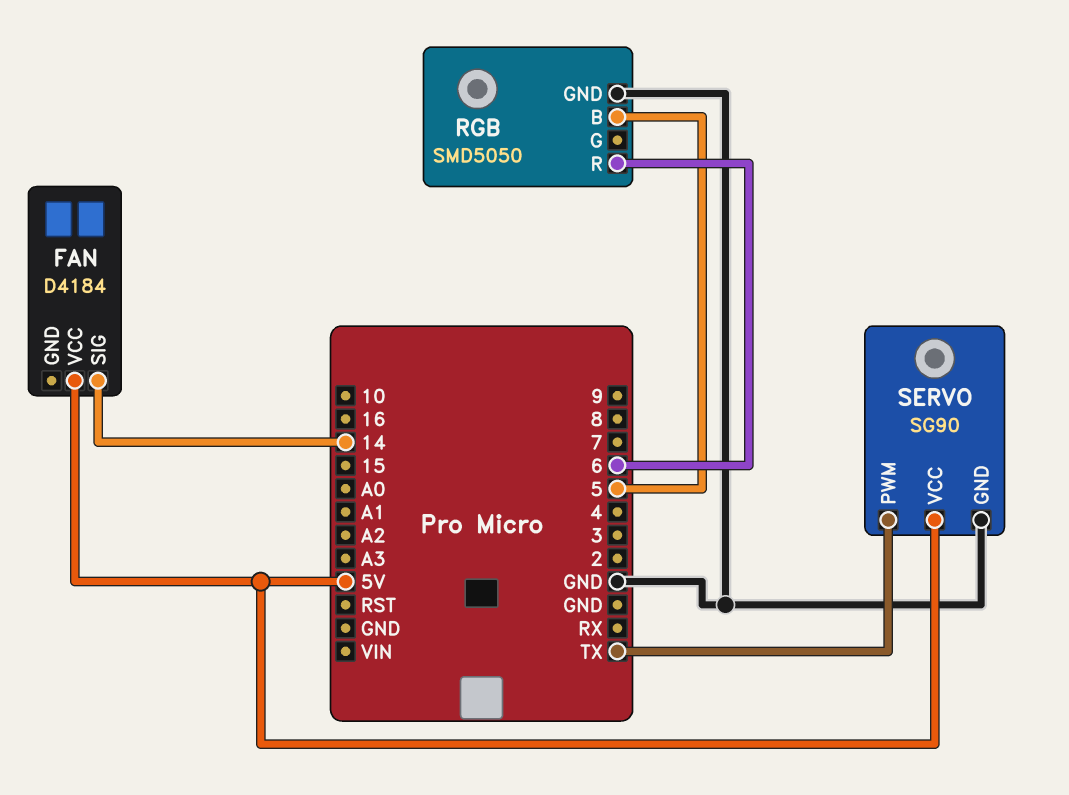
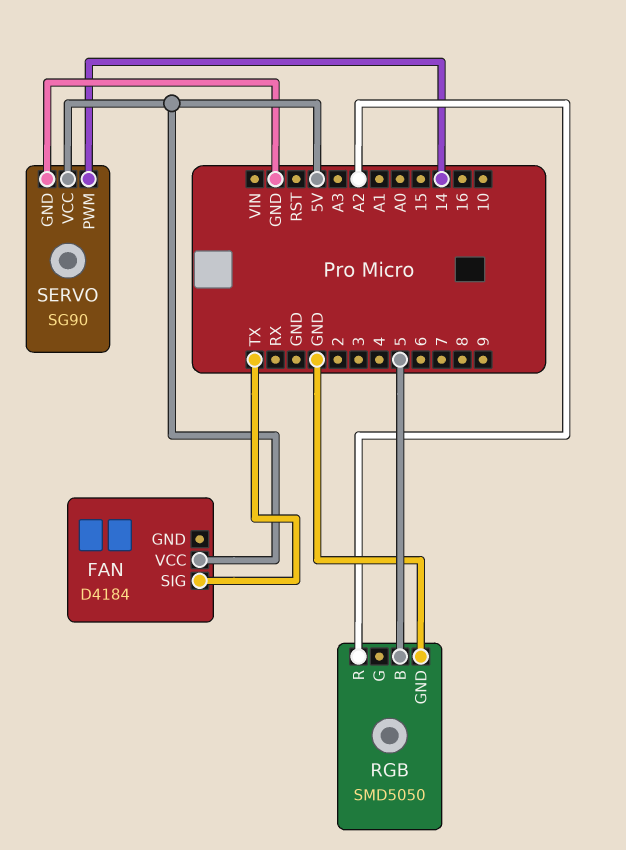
FAN pin SIG: 14 -> TX
RGB pin R: 6 -> A2
SERVO pin PWM: TX -> 14

